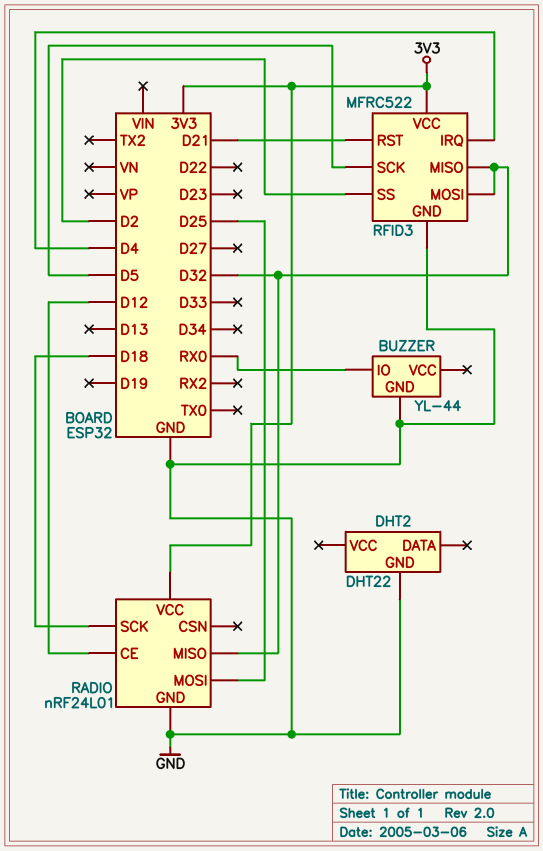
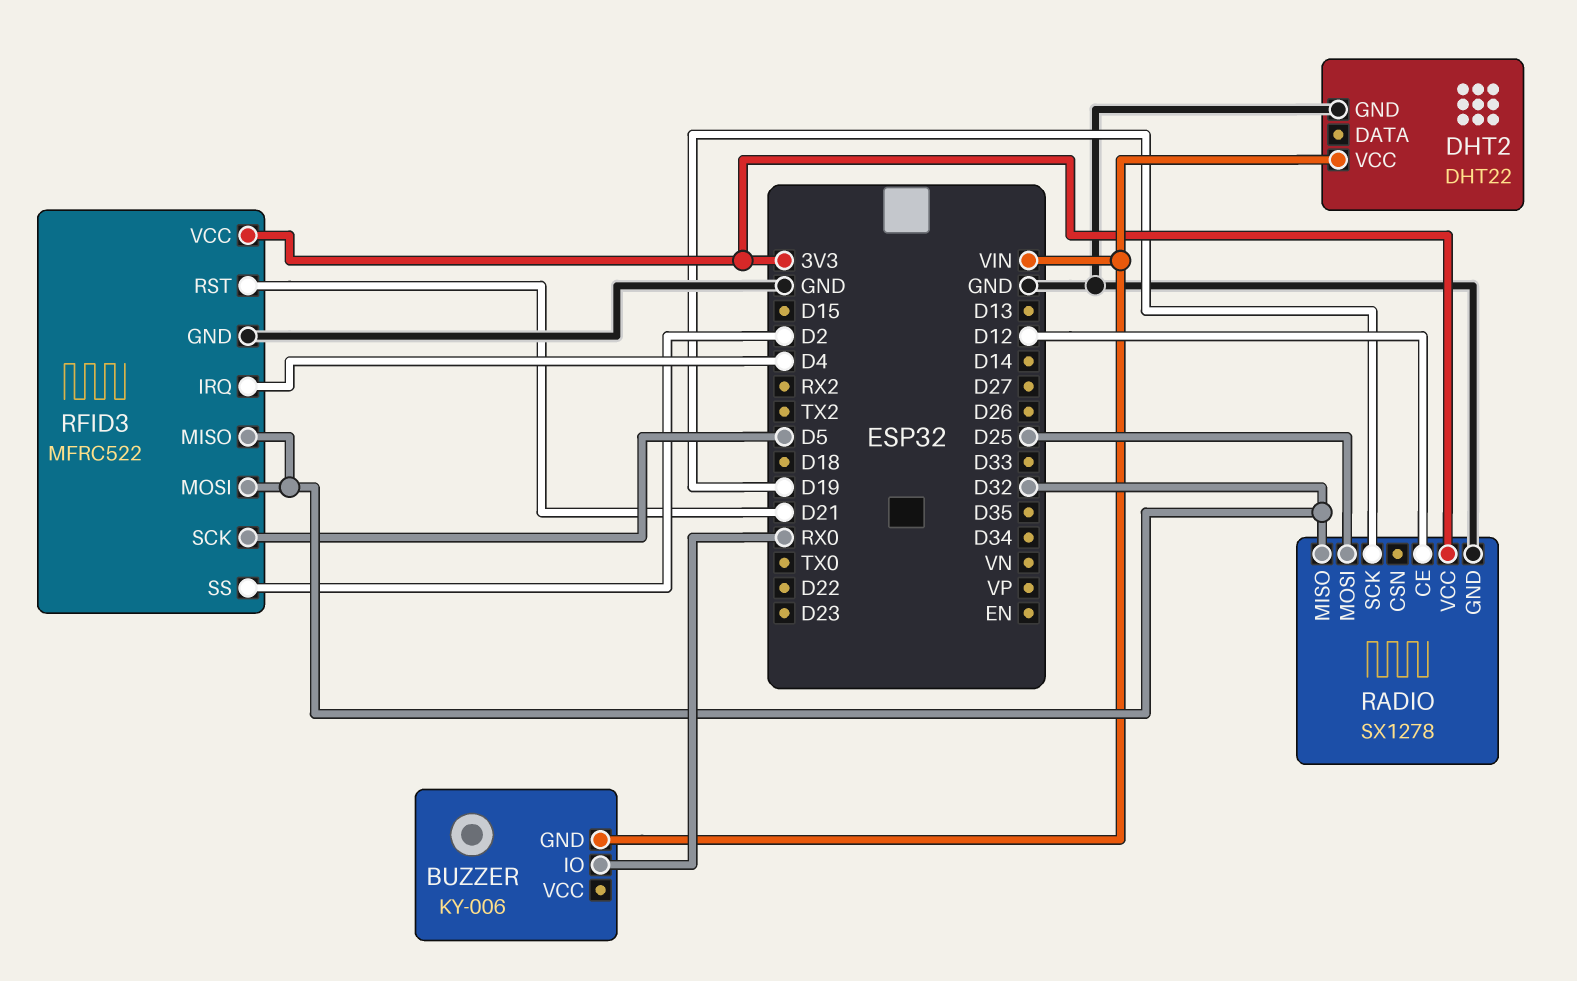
BUZZER: YL-44 -> KY-006
BUZZER pin GND: GND -> VIN
DHT2 pin VCC: none -> VIN
RADIO: nRF24L01 -> SX1278
RADIO pin SCK: D18 -> D19

